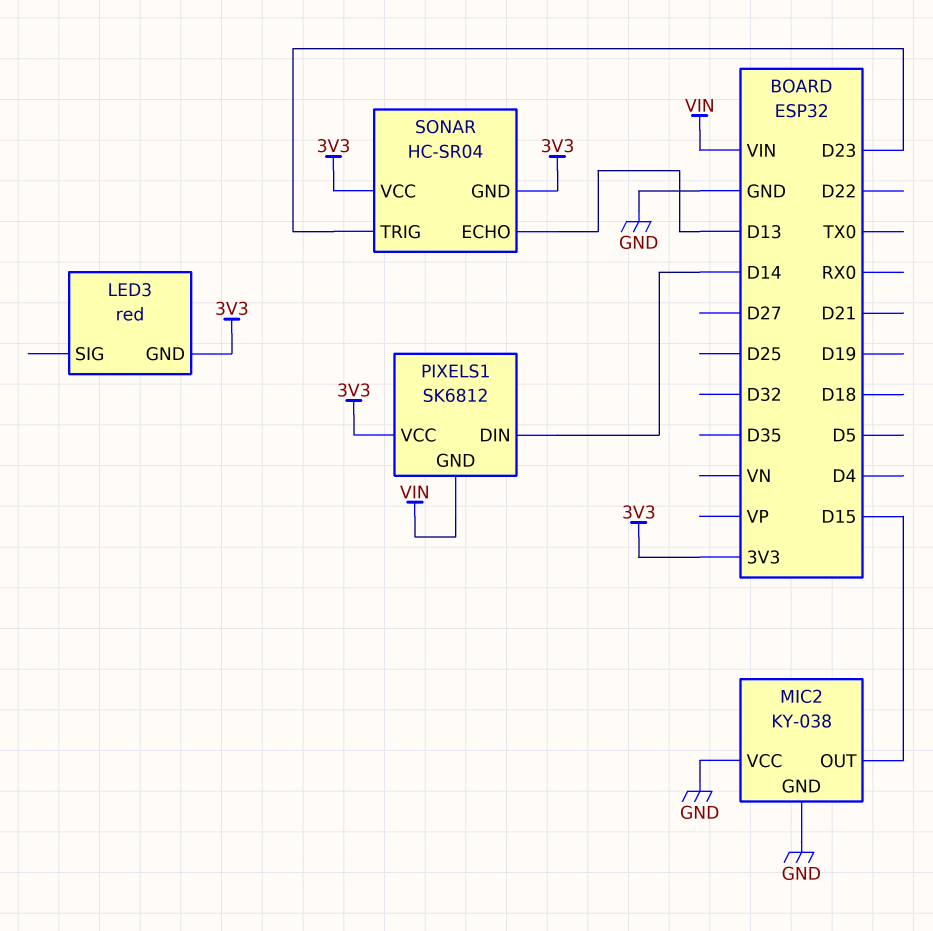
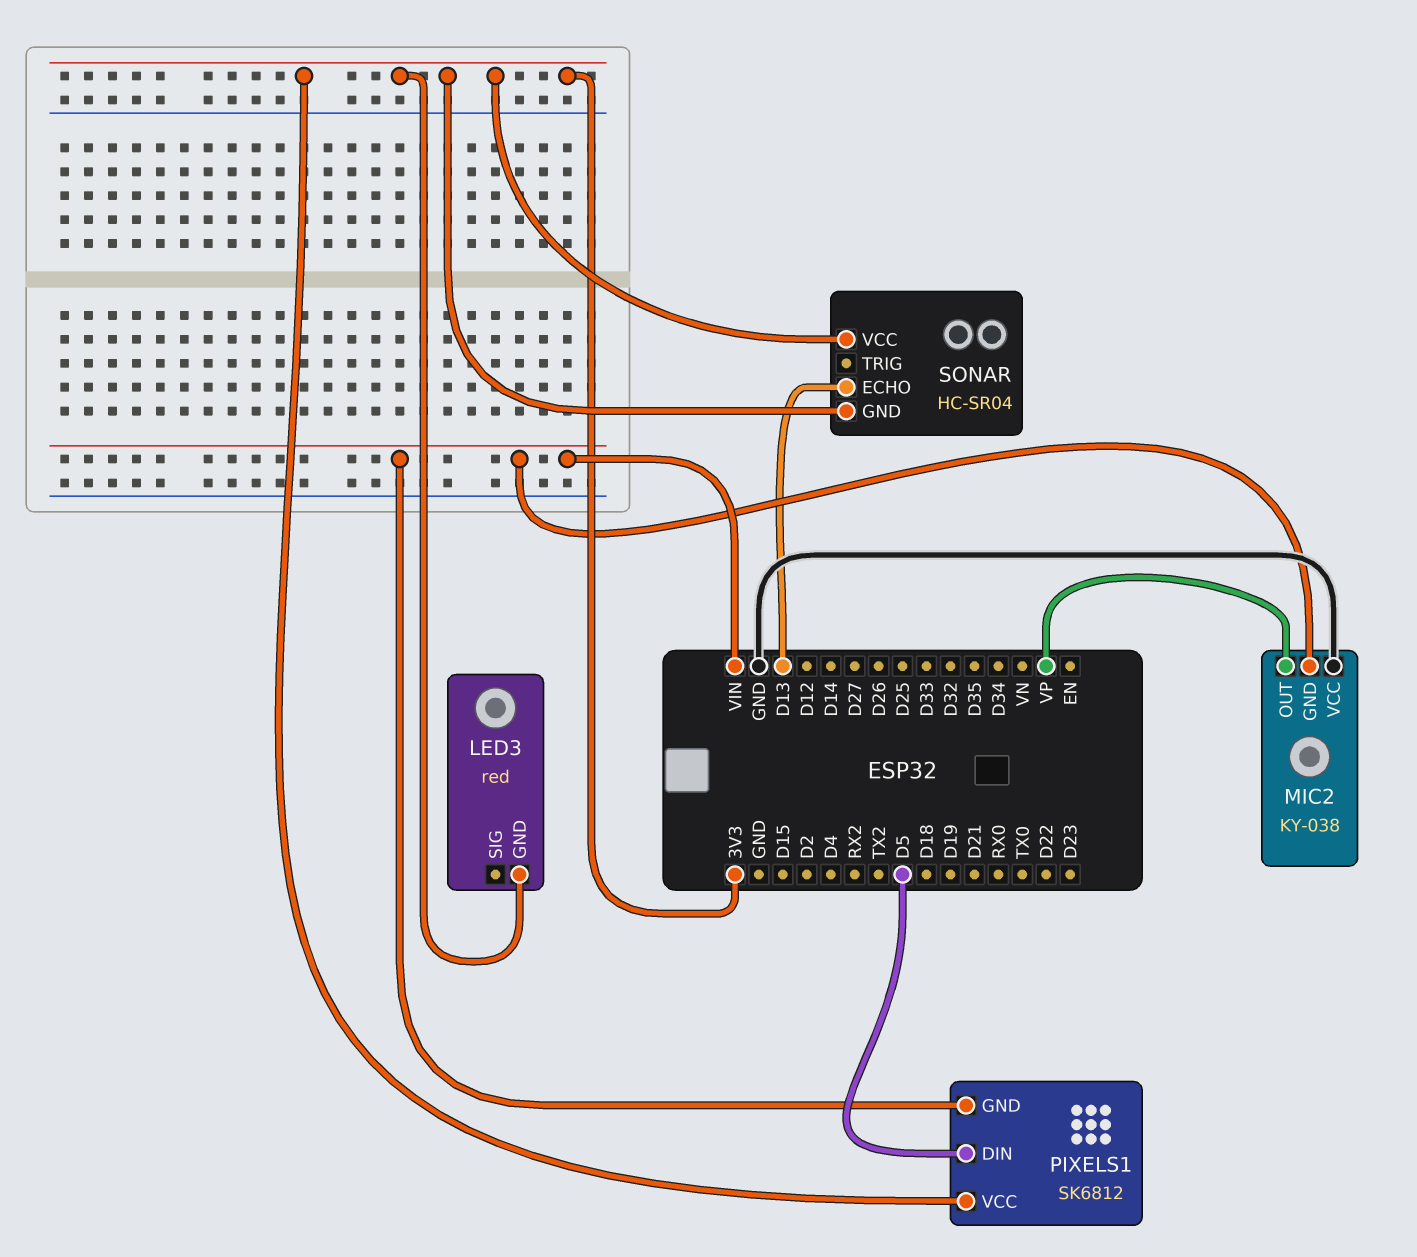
MIC2 pin GND: GND -> VIN
MIC2 pin OUT: D15 -> VP
PIXELS1 pin DIN: D14 -> D5
SONAR pin TRIG: D23 -> none

